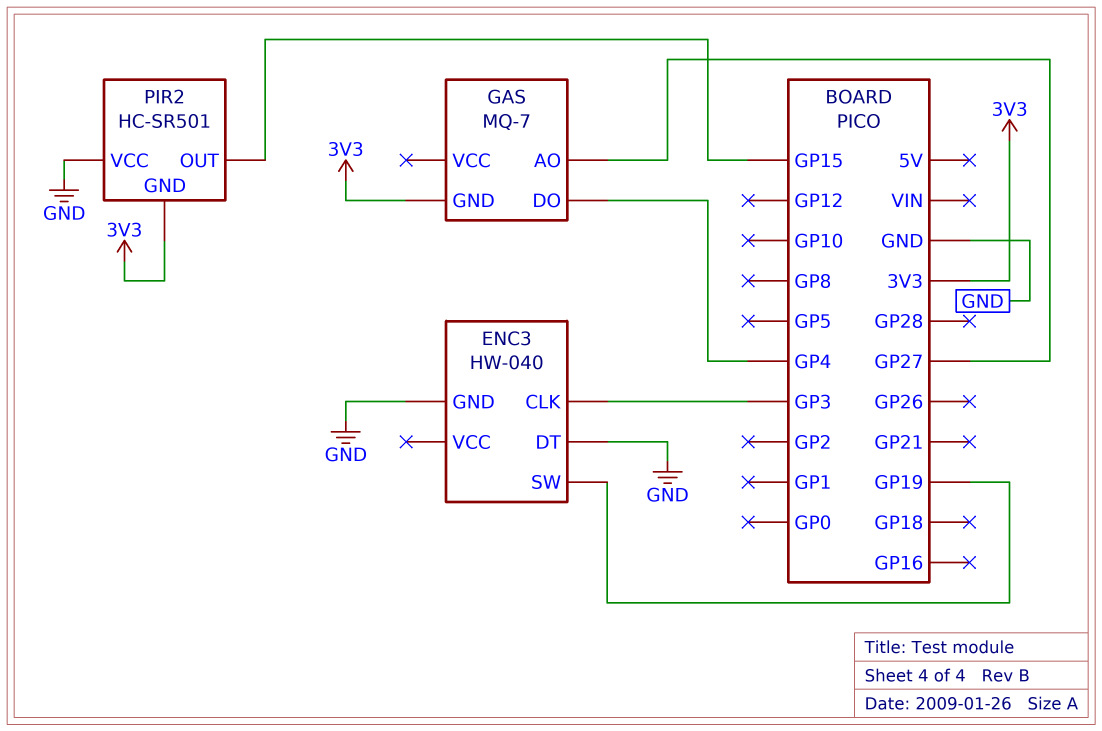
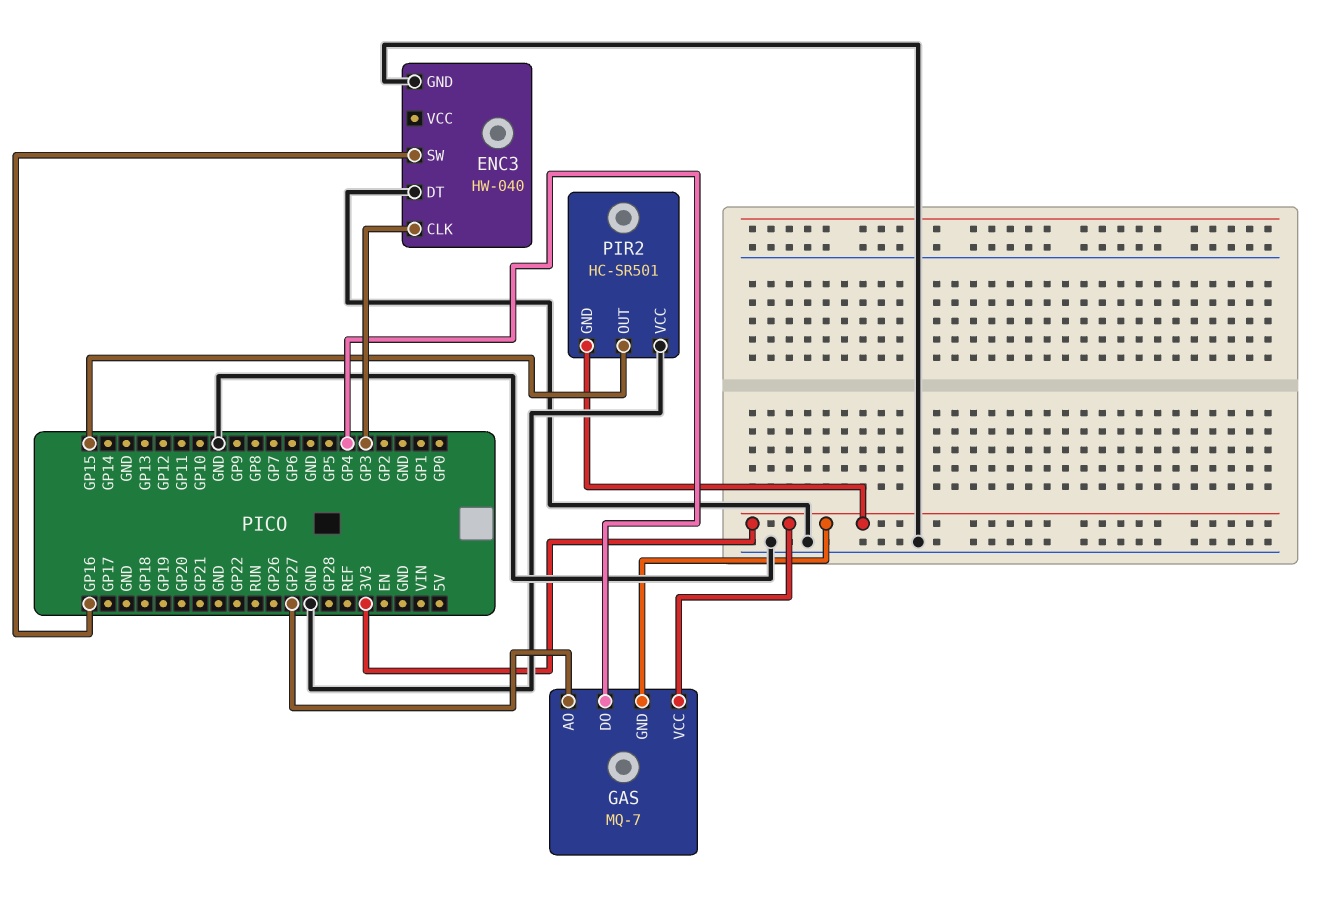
ENC3 pin SW: GP19 -> GP16
GAS pin VCC: none -> 3V3

